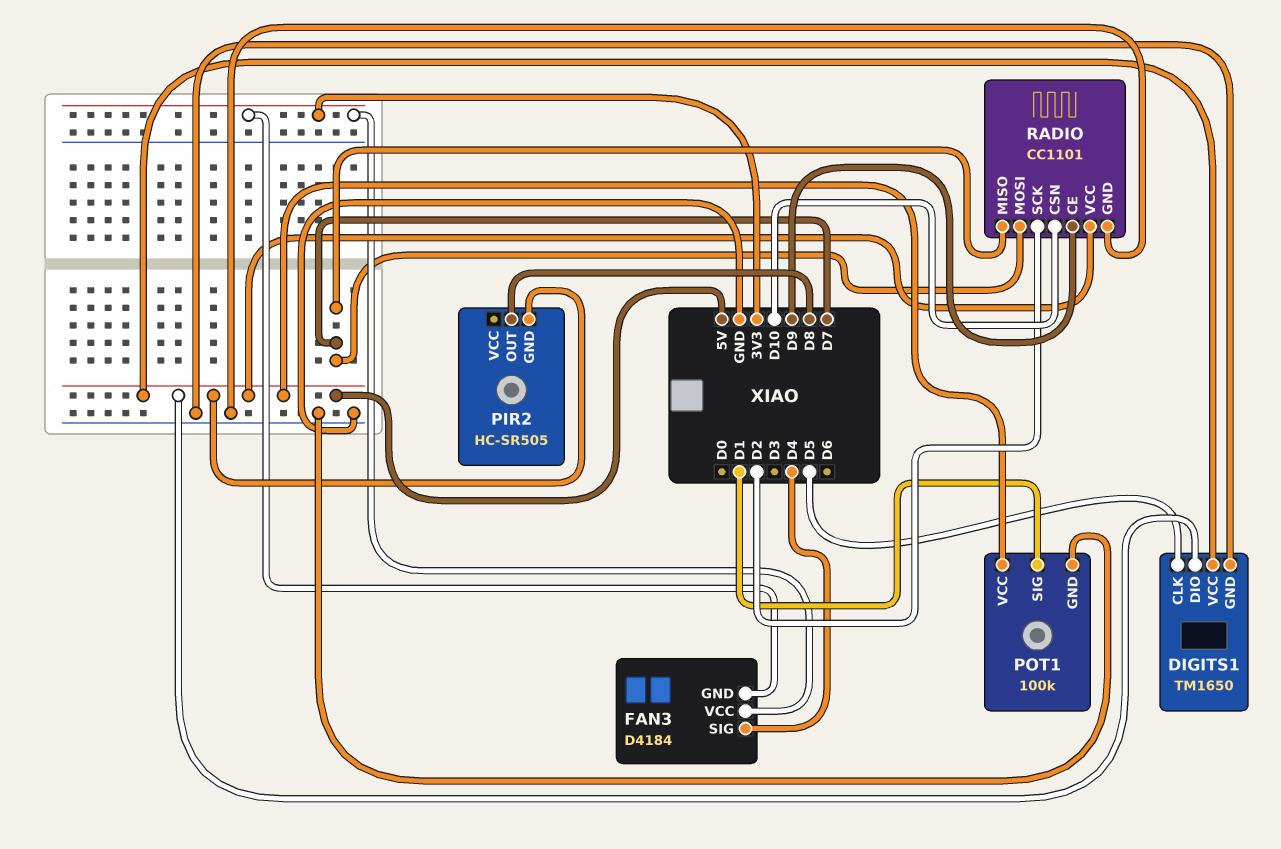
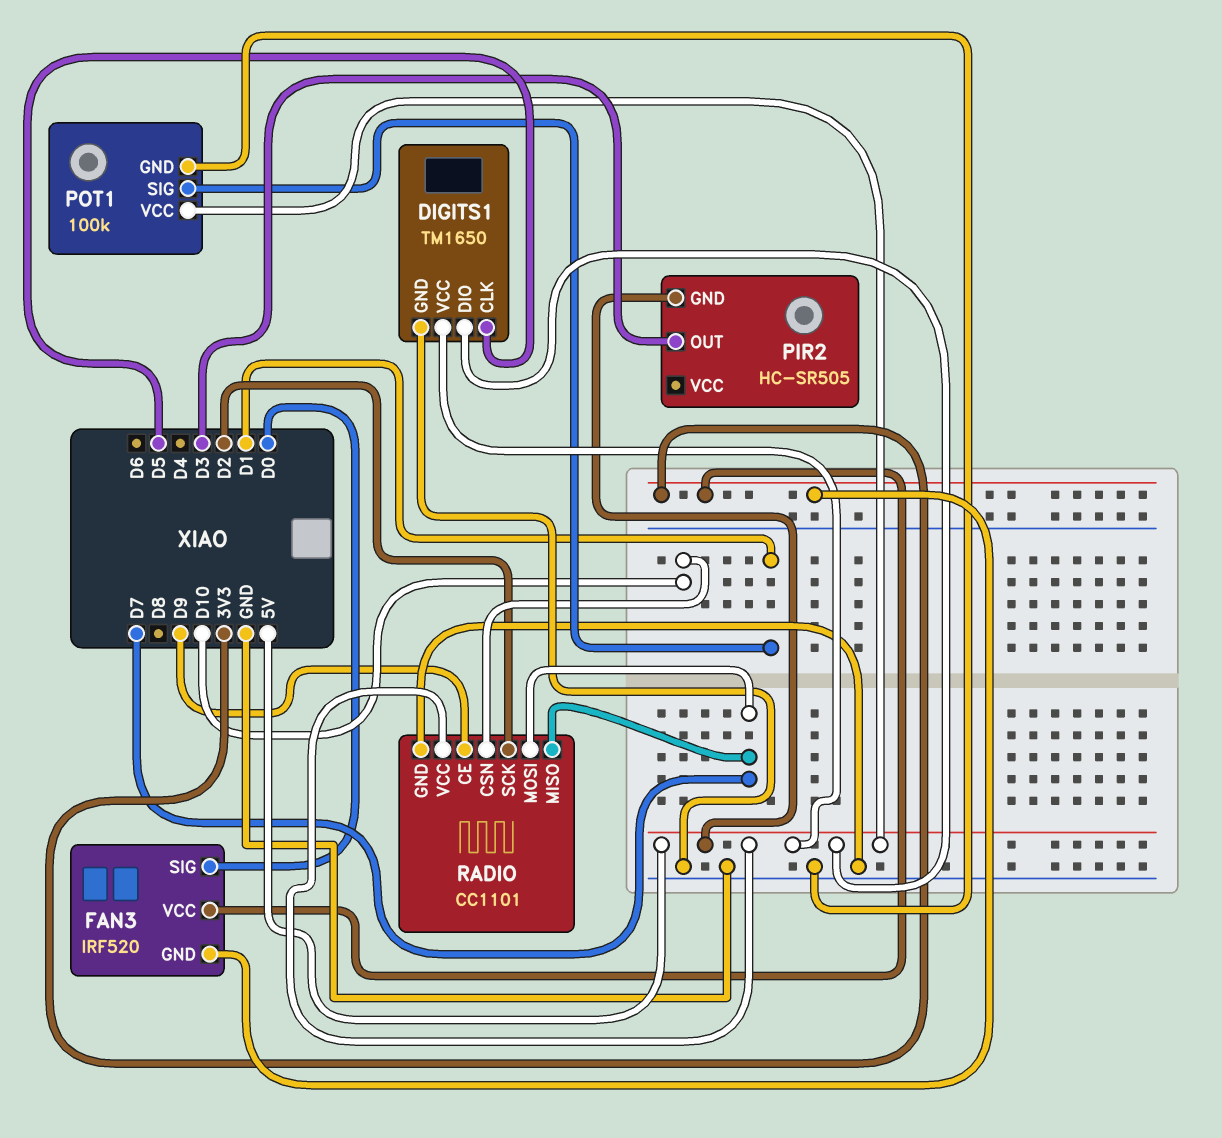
FAN3: D4184 -> IRF520
FAN3 pin SIG: D4 -> D0
PIR2 pin OUT: D8 -> D3

